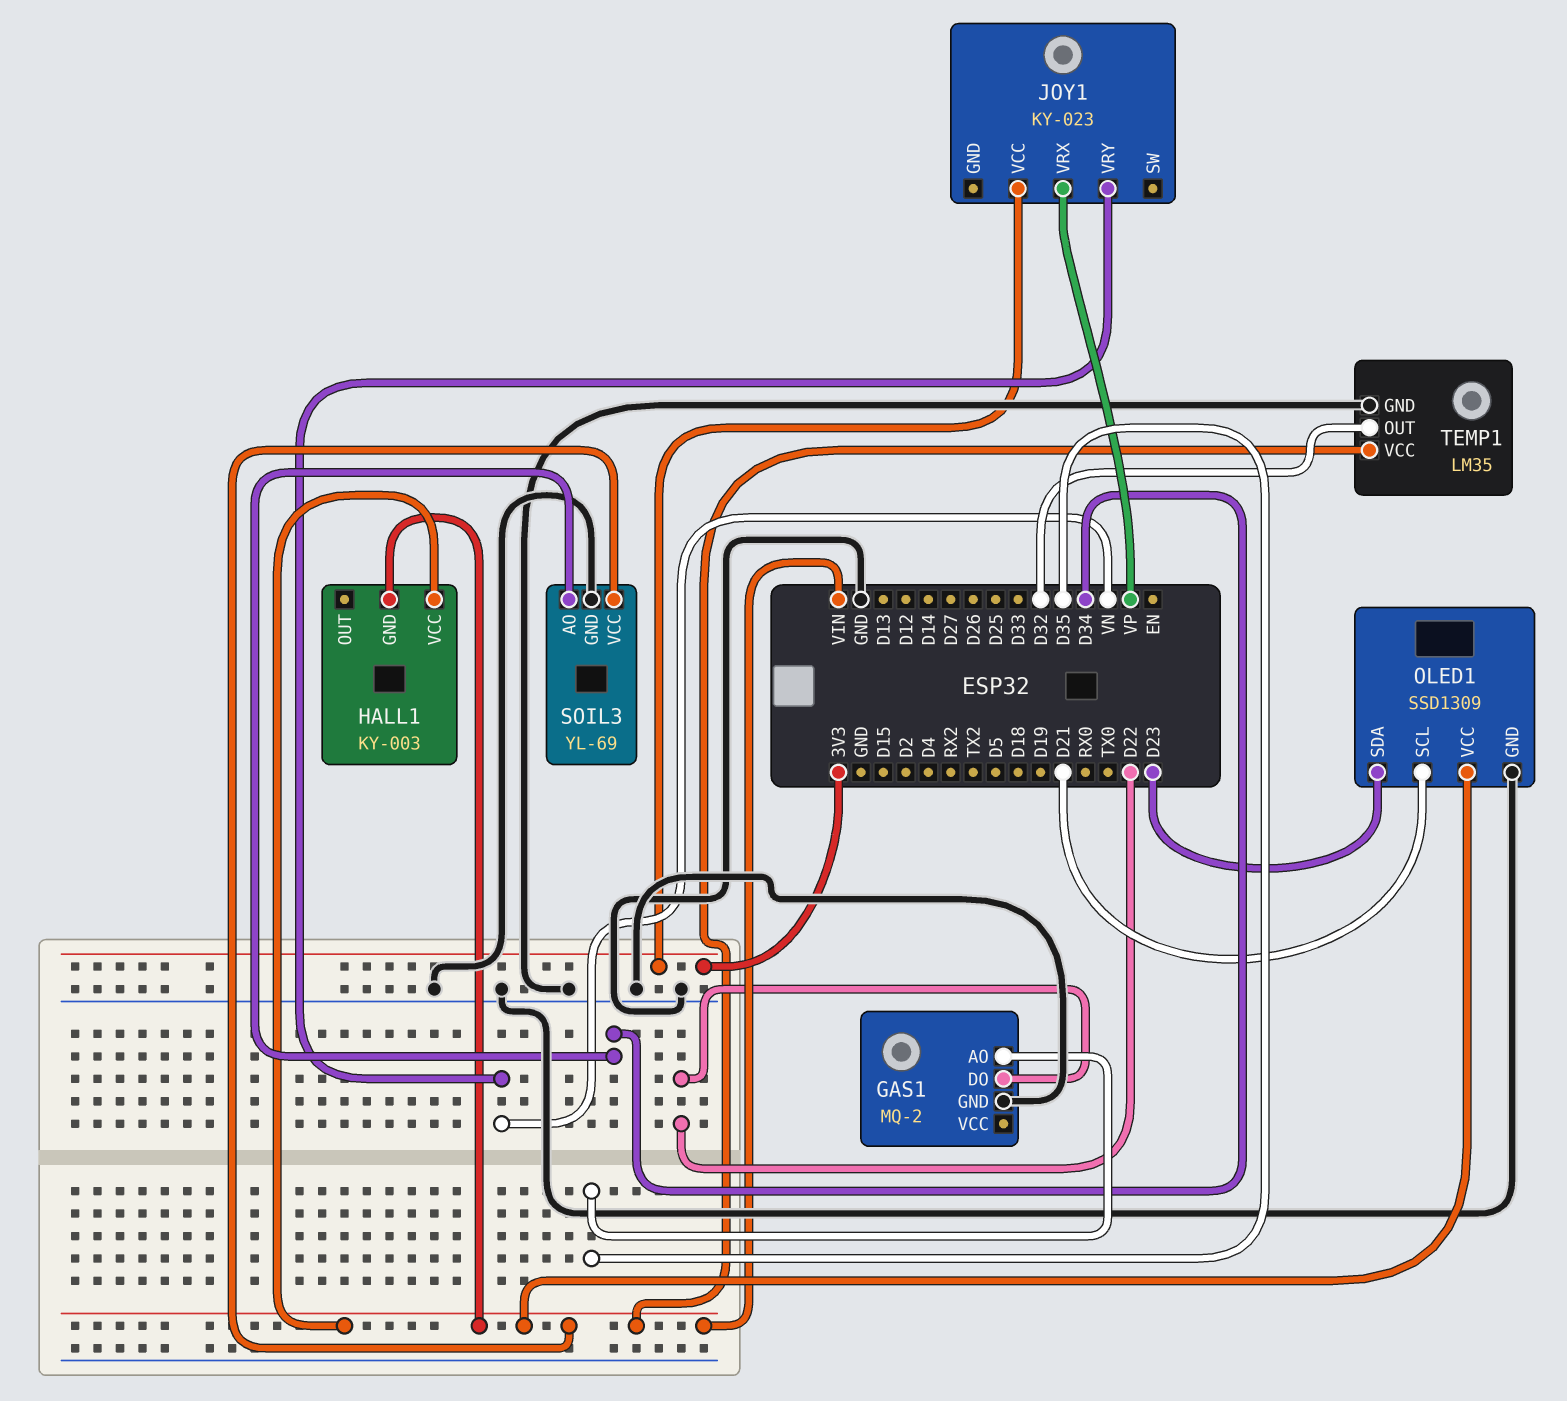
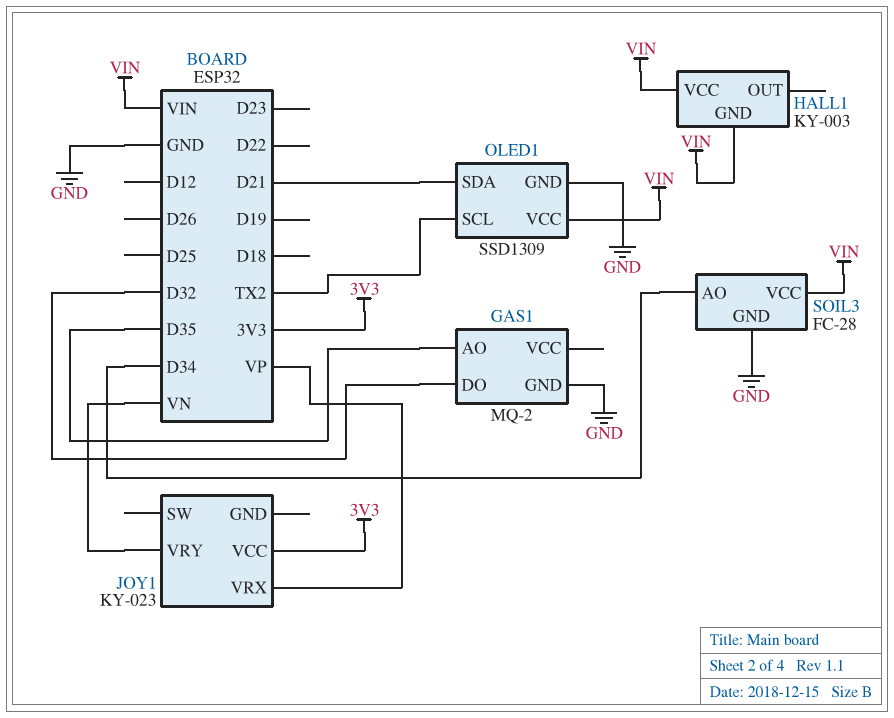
GAS1 pin DO: D22 -> D32
OLED1 pin SCL: D21 -> TX2
OLED1 pin SDA: D23 -> D21
SOIL3: YL-69 -> FC-28
TEMP1: LM35 -> none
TEMP1 pin GND: GND -> none
TEMP1 pin OUT: D32 -> none
TEMP1 pin VCC: VIN -> none

